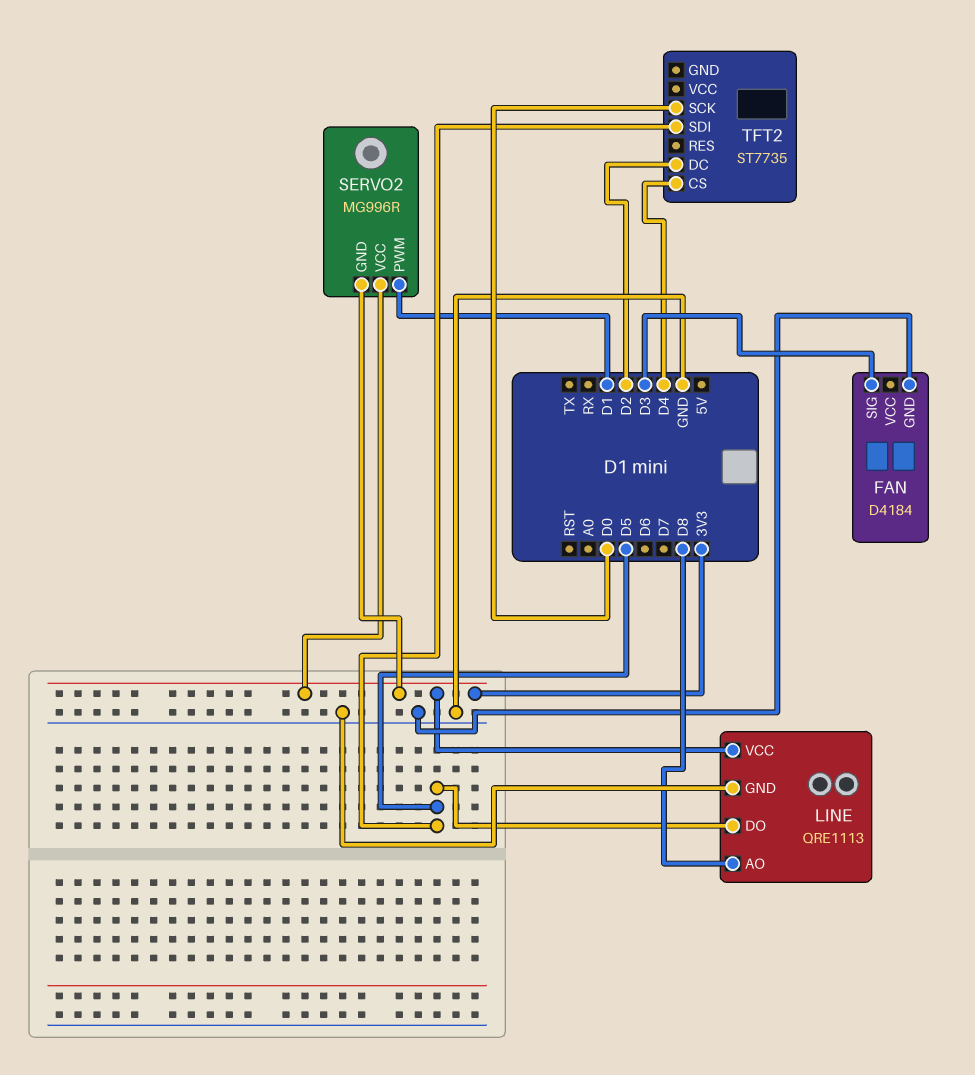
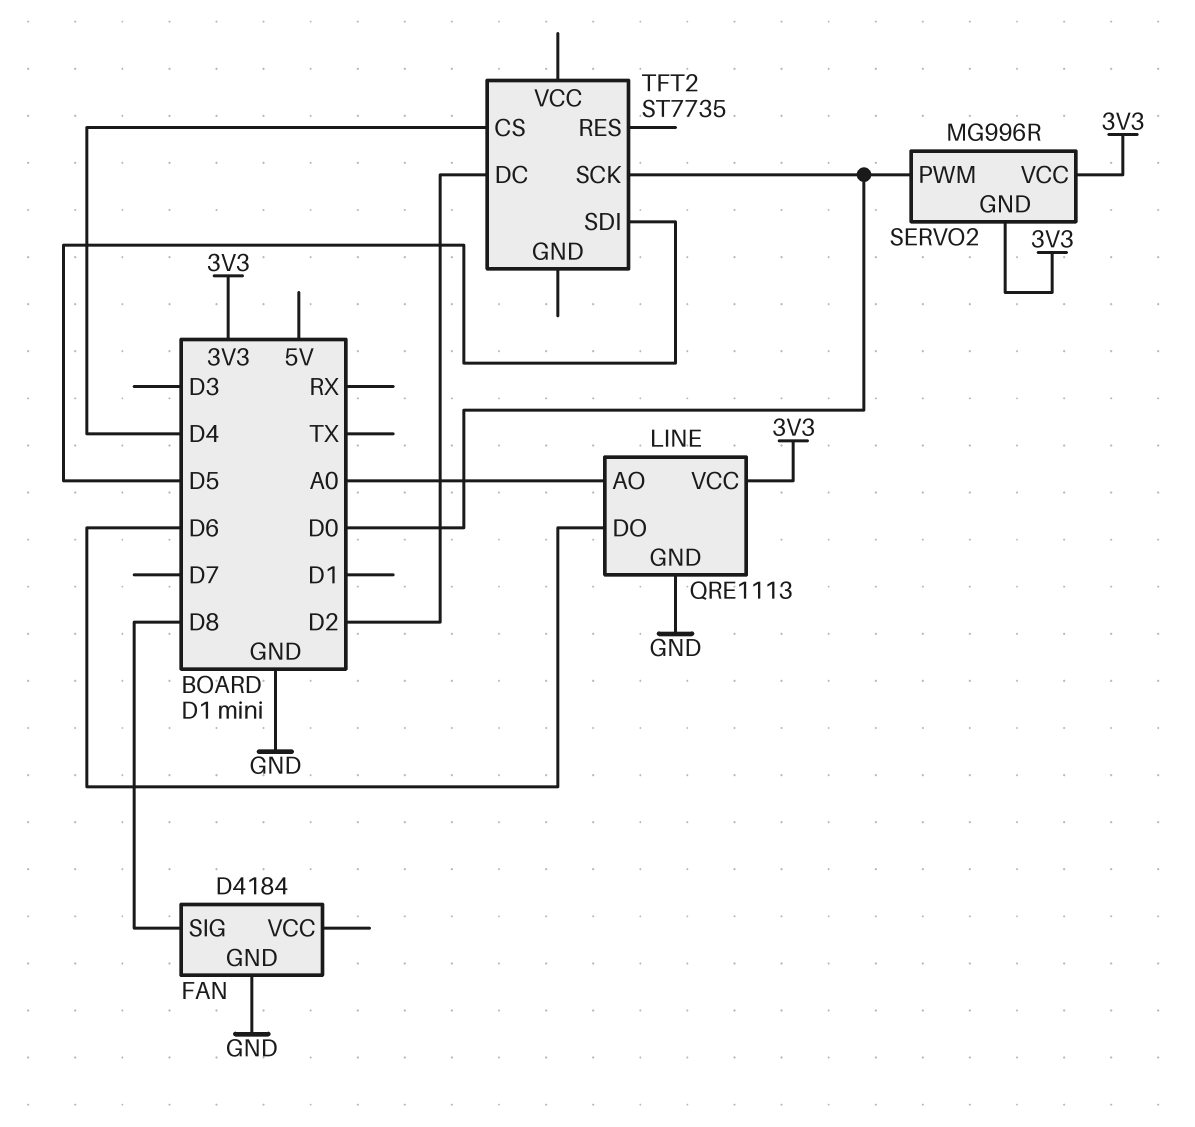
FAN pin SIG: D3 -> D8
LINE pin AO: D8 -> A0
LINE pin DO: D5 -> D6
SERVO2 pin PWM: D1 -> D0

